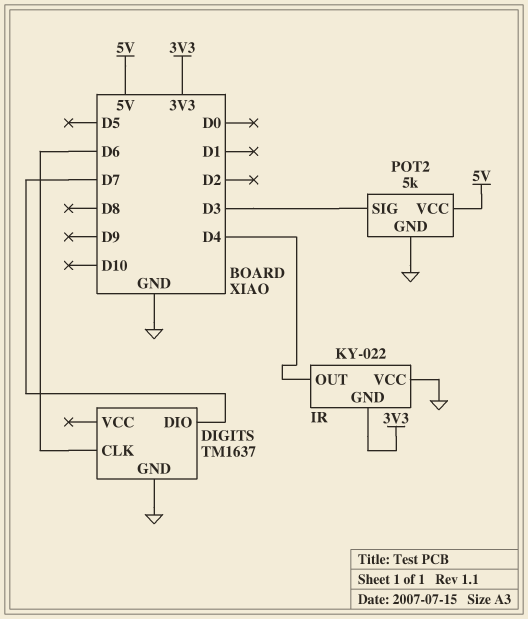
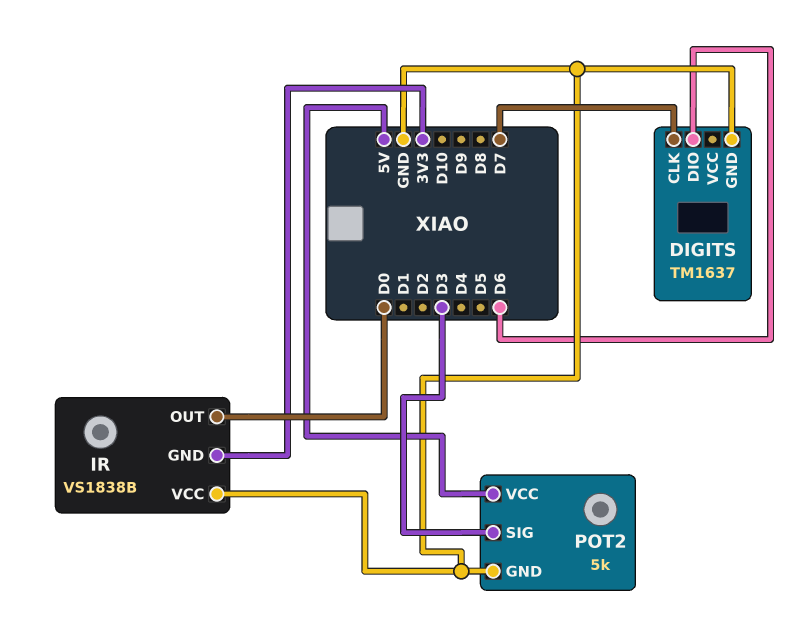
DIGITS pin CLK: D6 -> D7
DIGITS pin DIO: D7 -> D6
IR: KY-022 -> VS1838B
IR pin OUT: D4 -> D0

